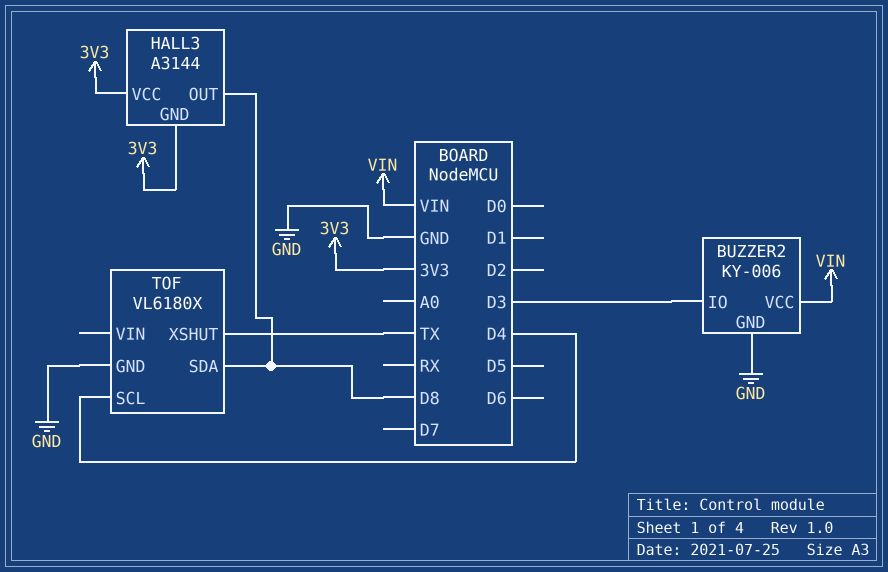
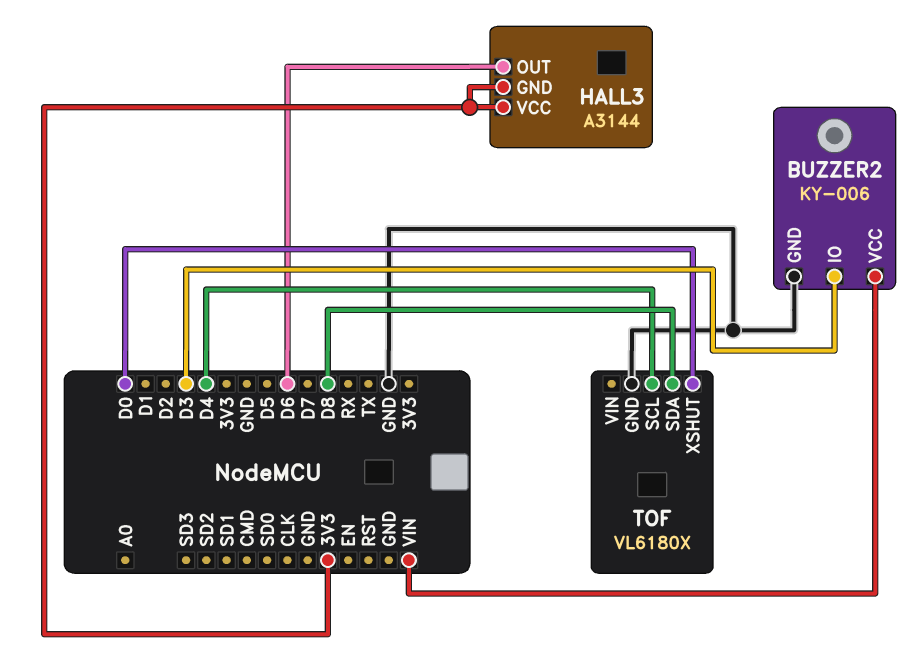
HALL3 pin OUT: D8 -> D6
TOF pin XSHUT: TX -> D0

